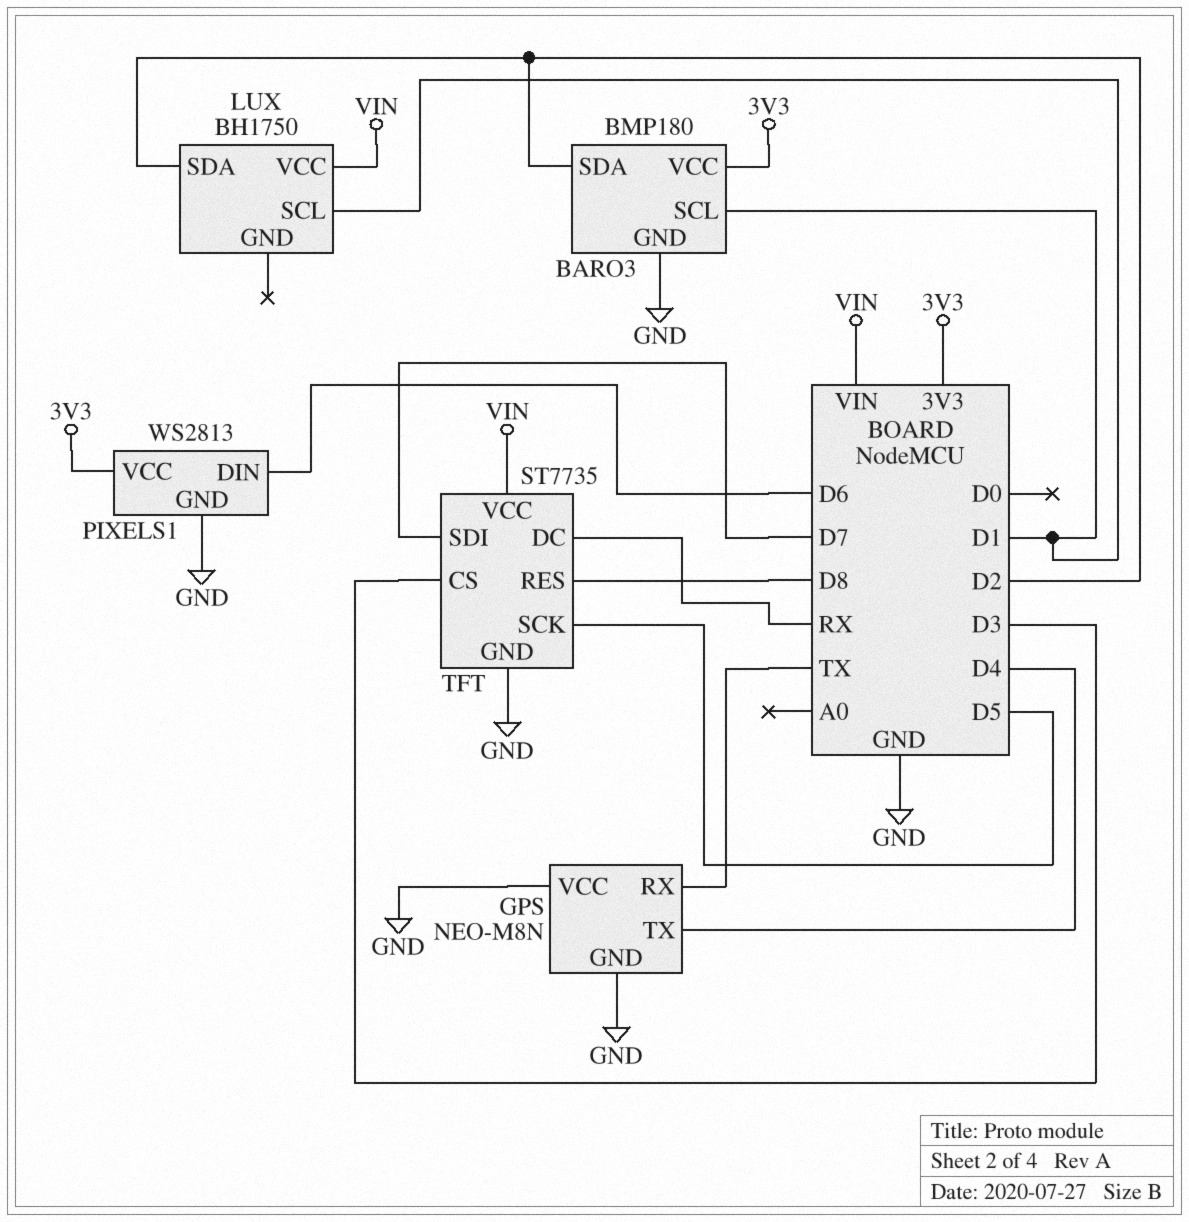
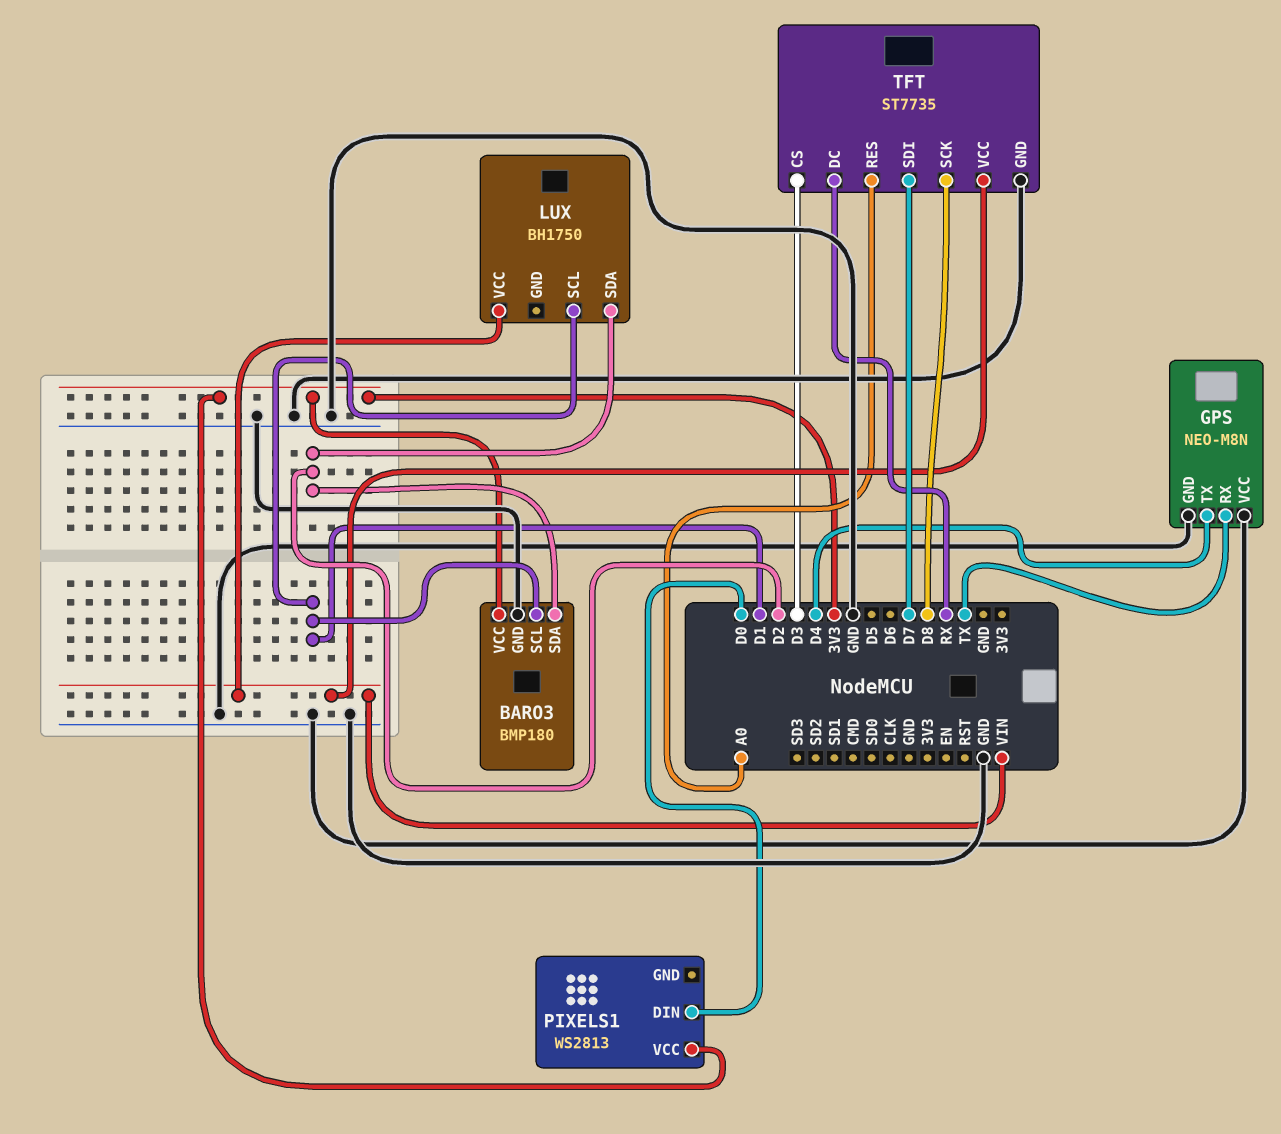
PIXELS1 pin DIN: D6 -> D0
PIXELS1 pin GND: GND -> none
TFT pin RES: D8 -> A0
TFT pin SCK: D5 -> D8

